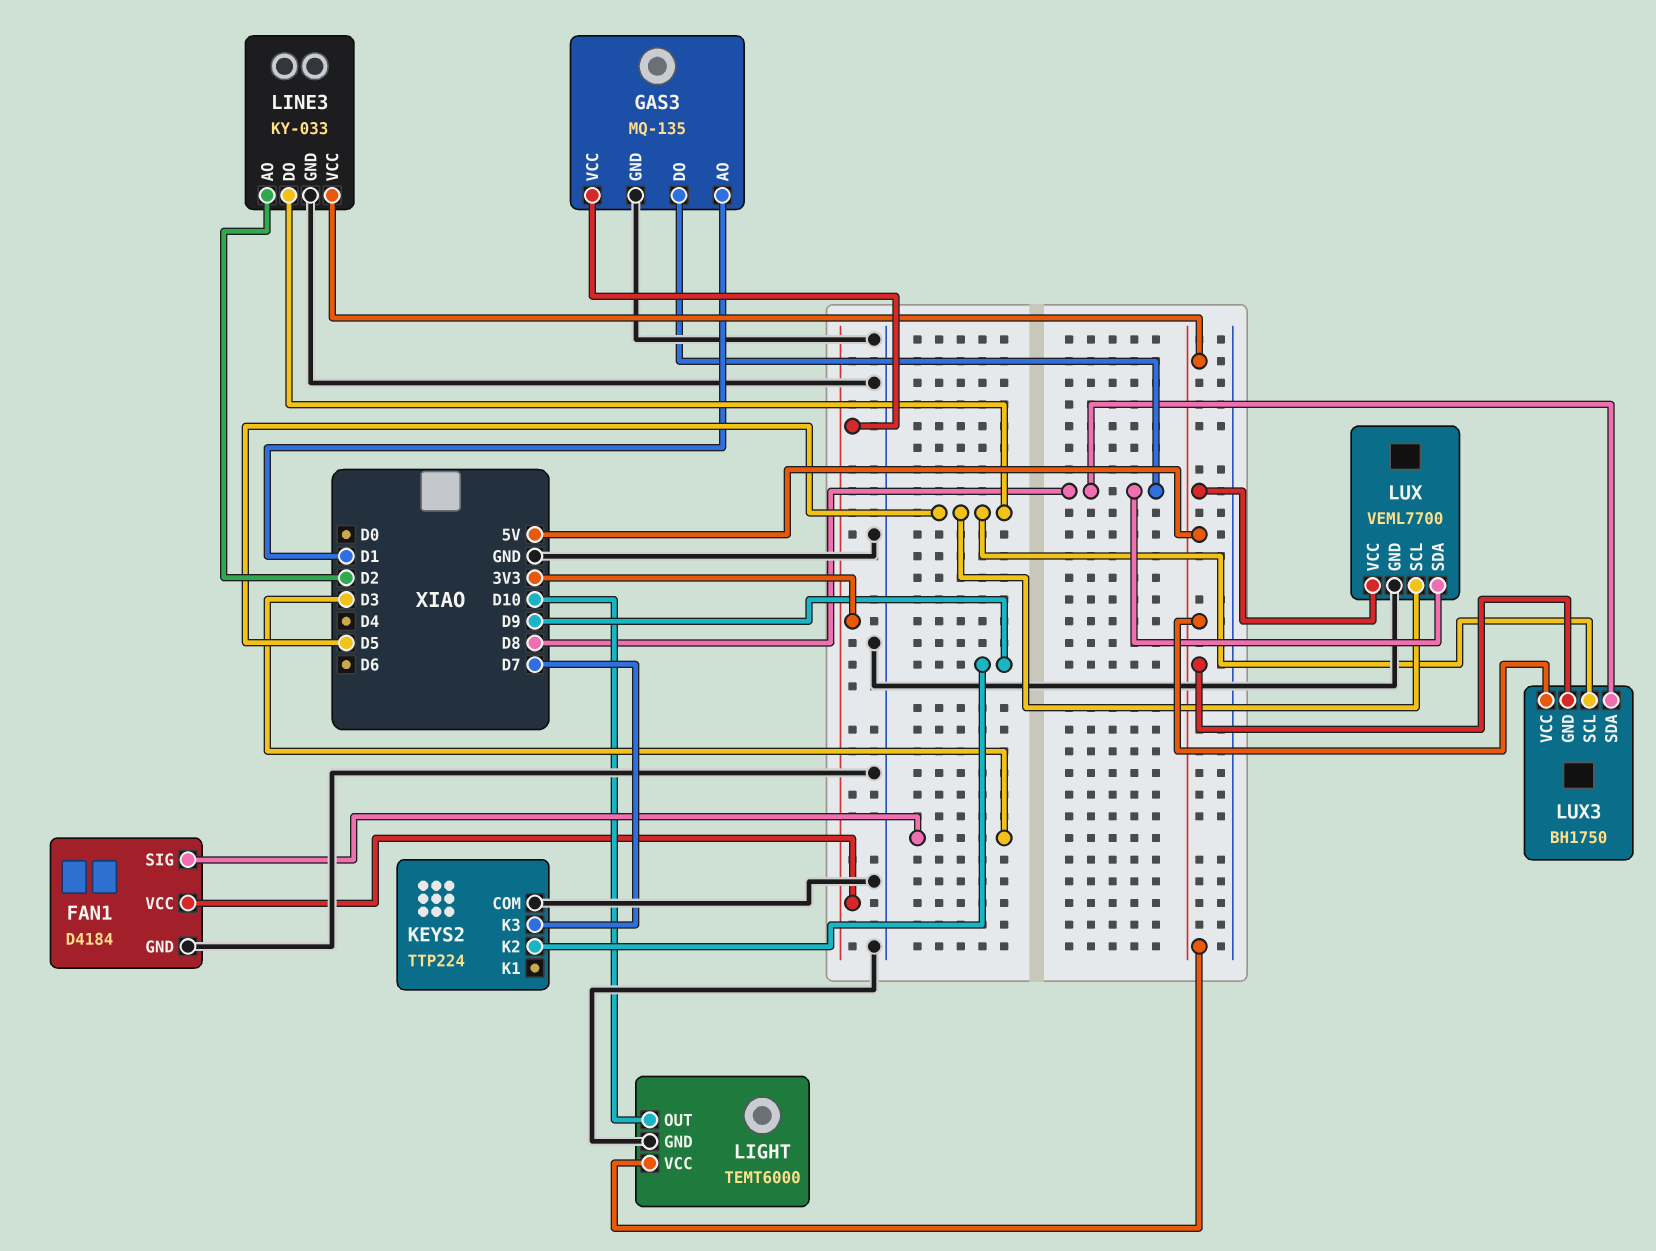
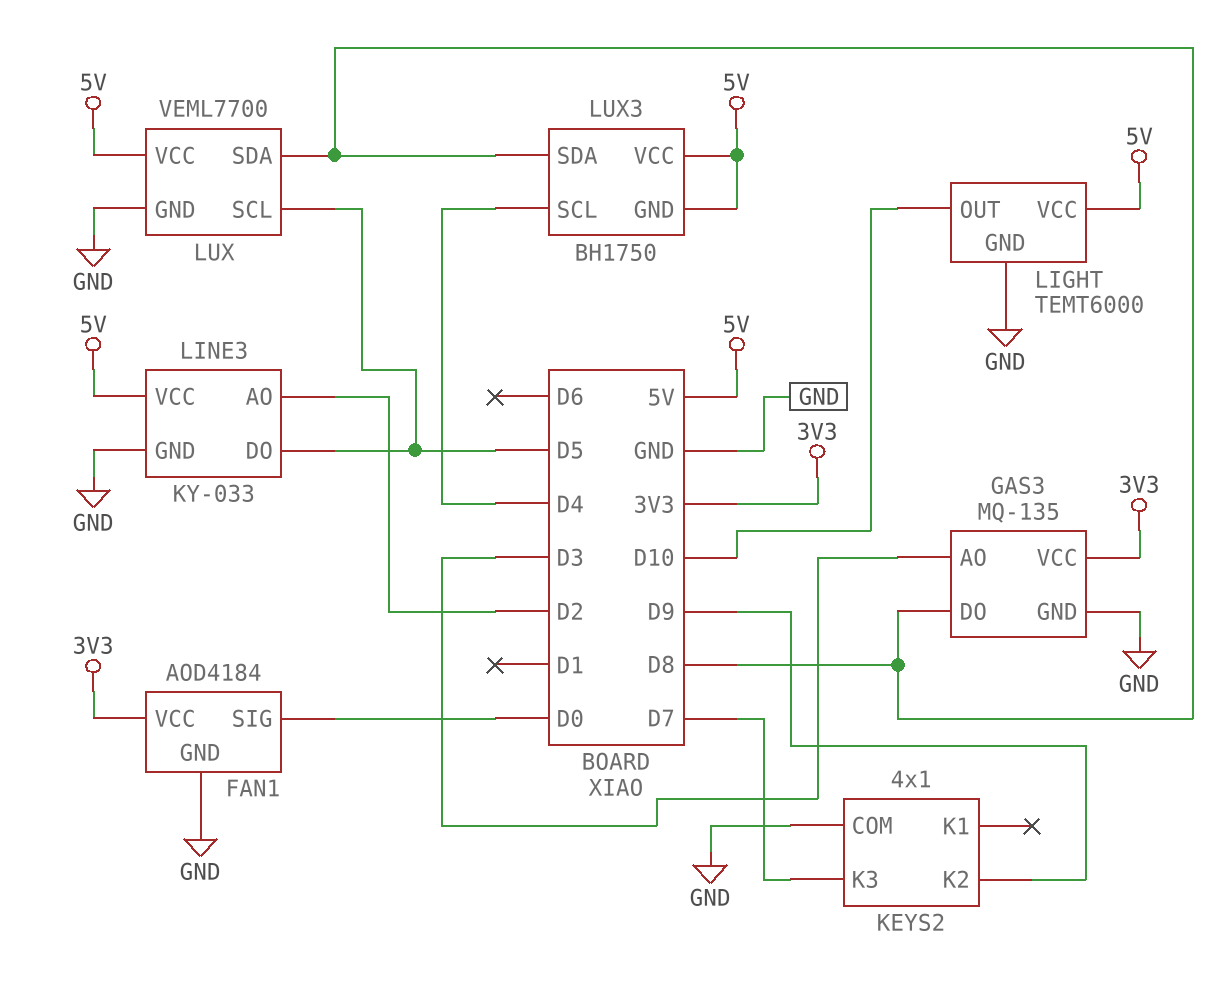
FAN1: D4184 -> AOD4184
FAN1 pin SIG: D3 -> D0
GAS3 pin AO: D1 -> D3
KEYS2: TTP224 -> 4x1
LUX3 pin SCL: D5 -> D4

